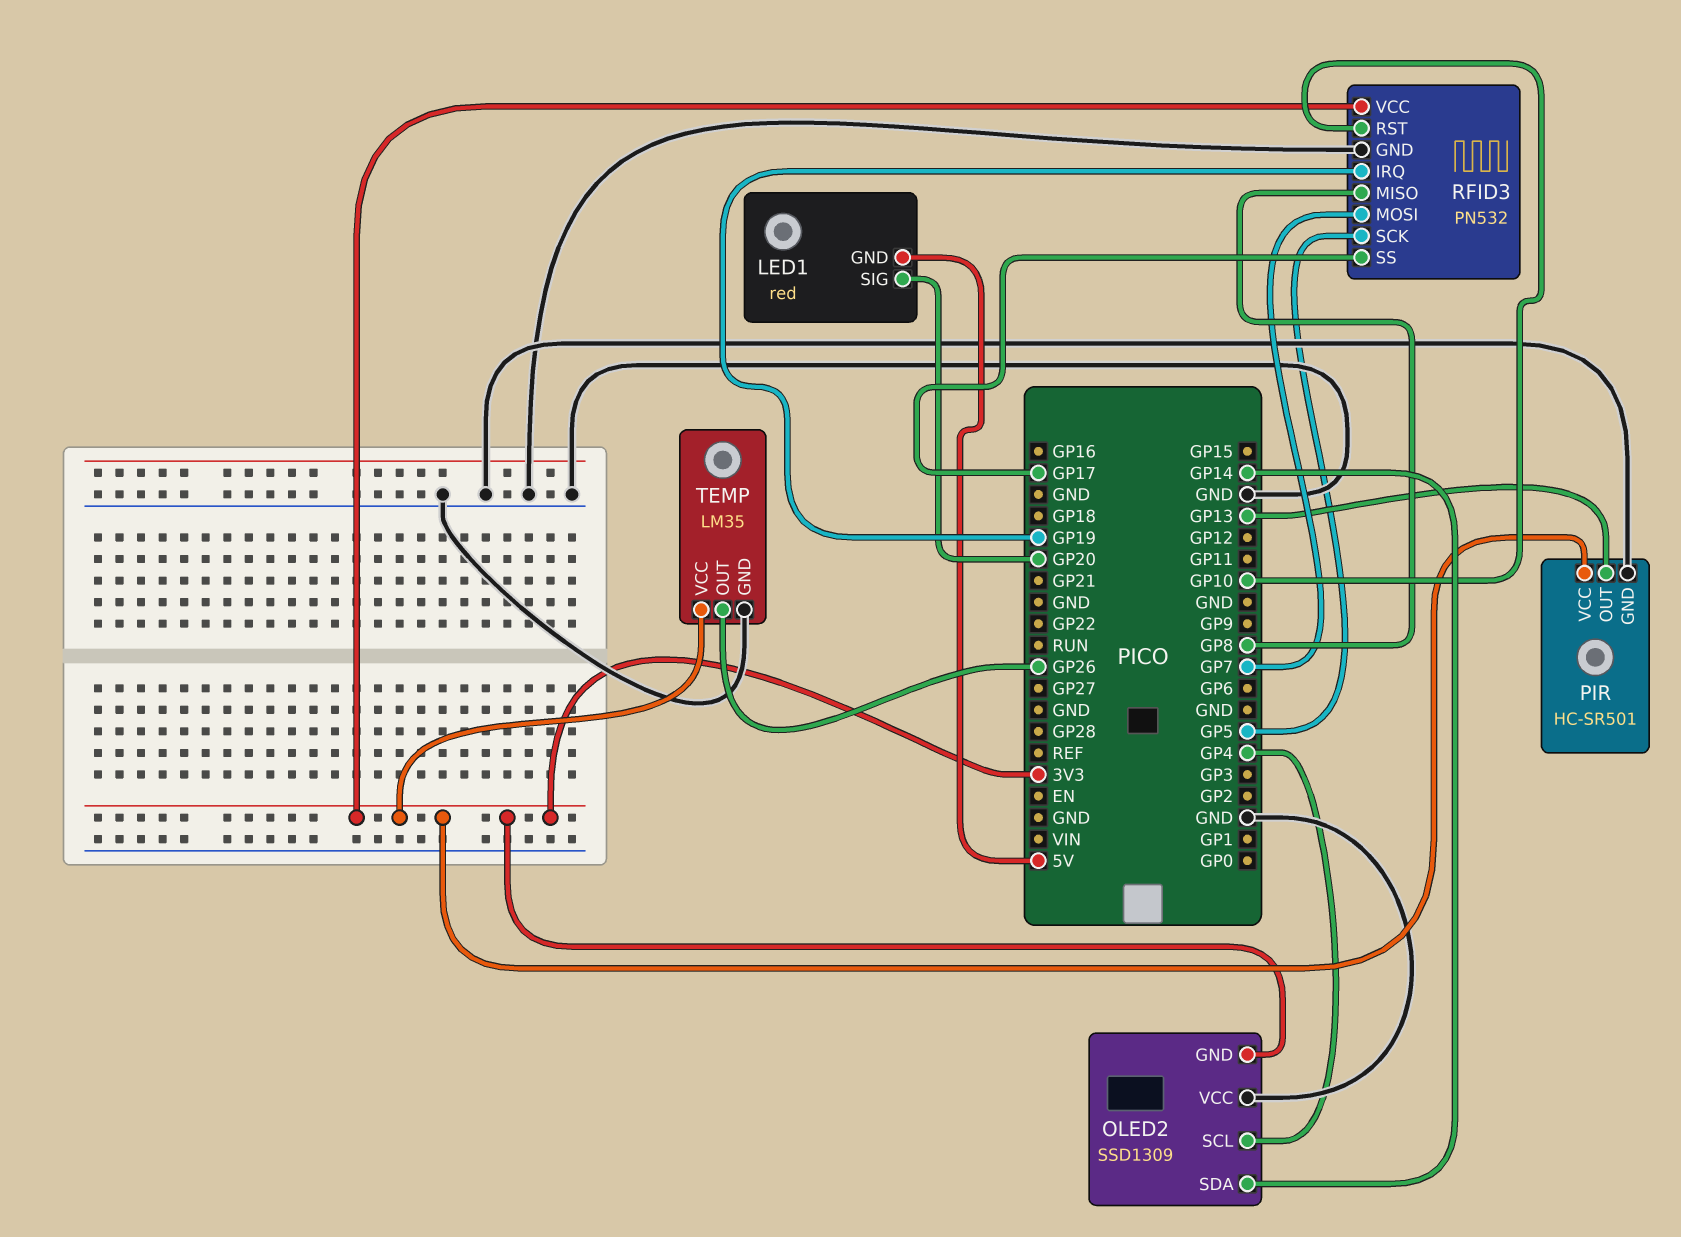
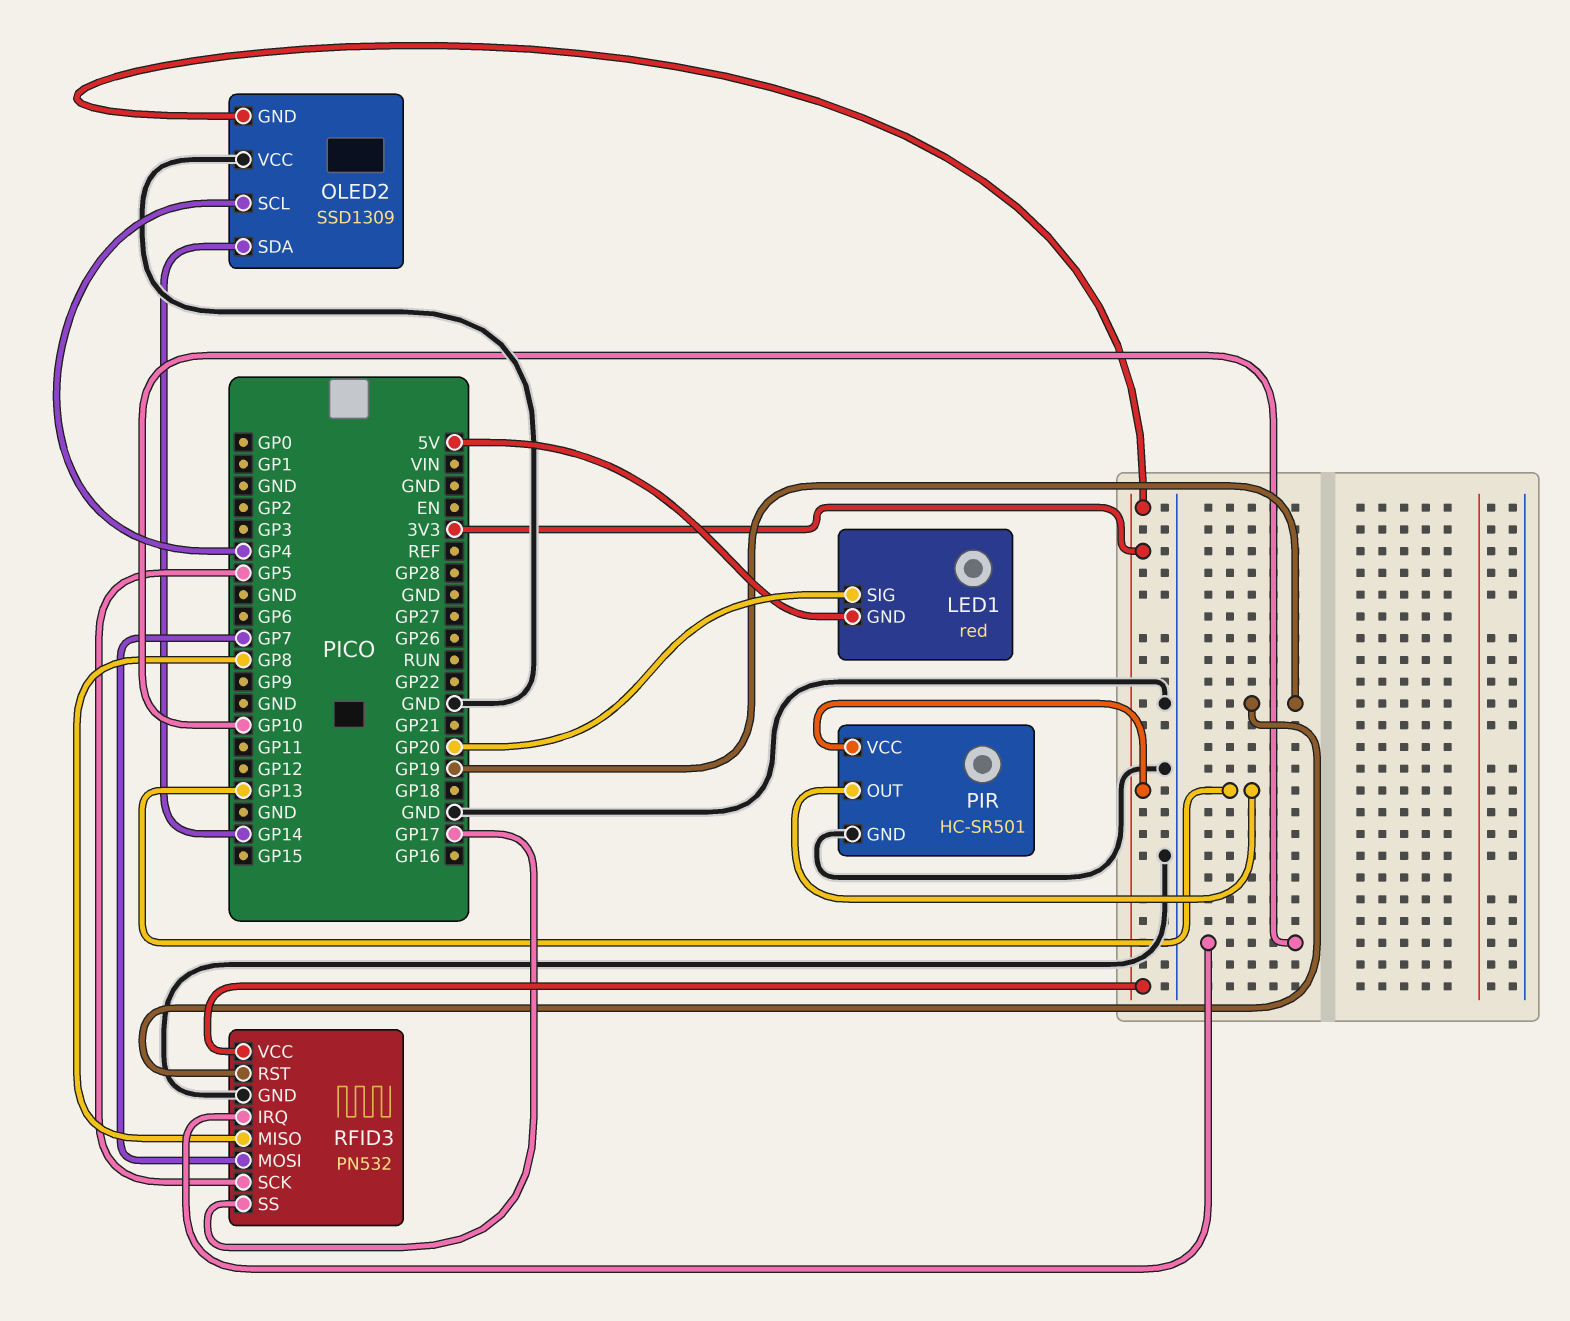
RFID3 pin IRQ: GP19 -> GP10
RFID3 pin RST: GP10 -> GP19
TEMP: LM35 -> none
TEMP pin GND: GND -> none
TEMP pin OUT: GP26 -> none
TEMP pin VCC: 3V3 -> none

